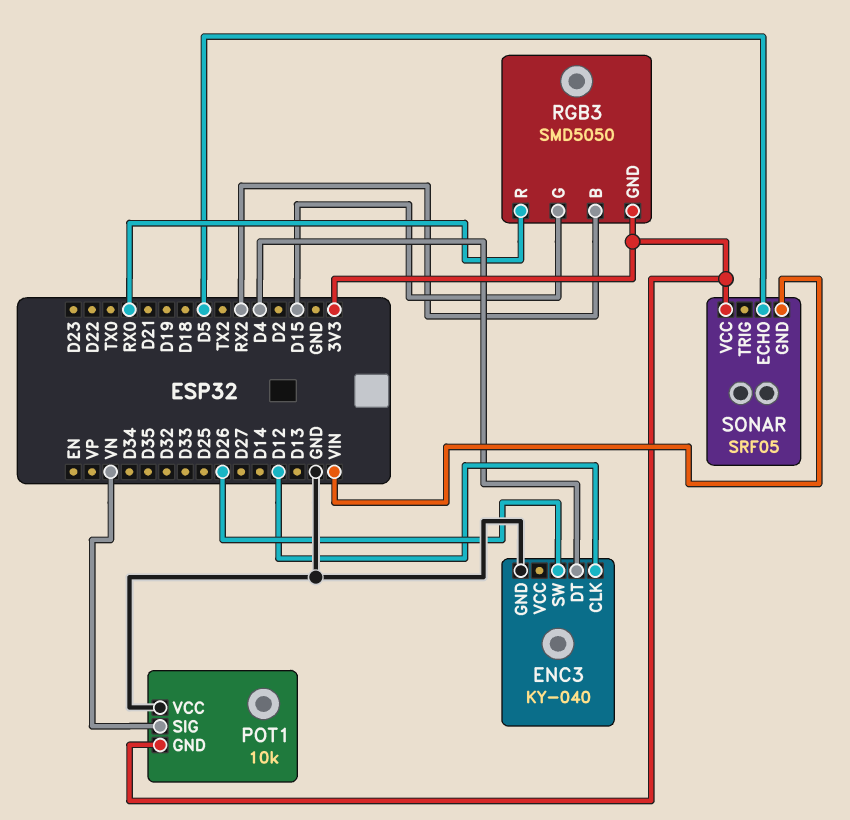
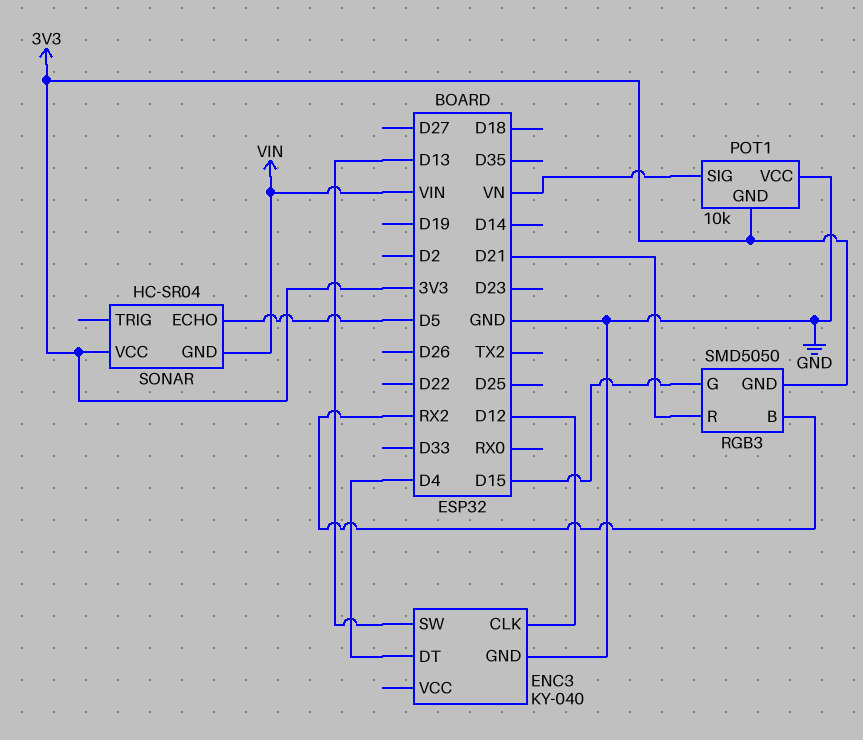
ENC3 pin SW: D26 -> D13
RGB3 pin R: RX0 -> D21
SONAR: SRF05 -> HC-SR04

